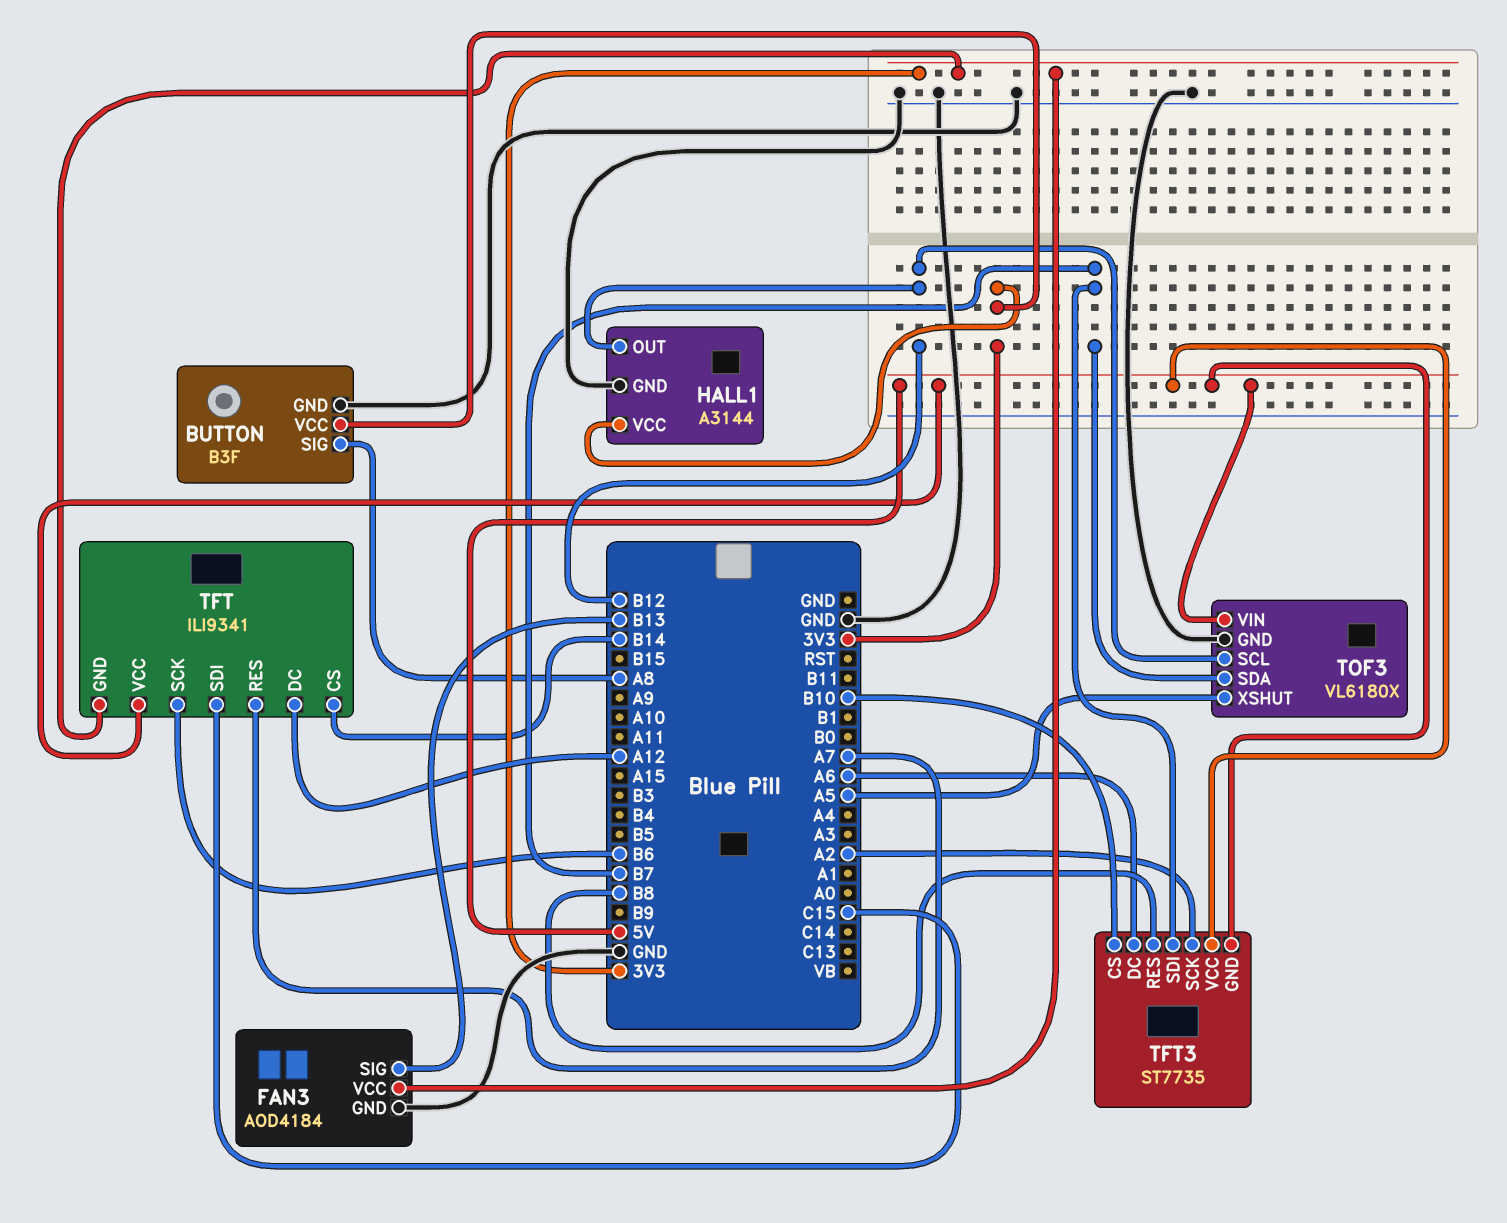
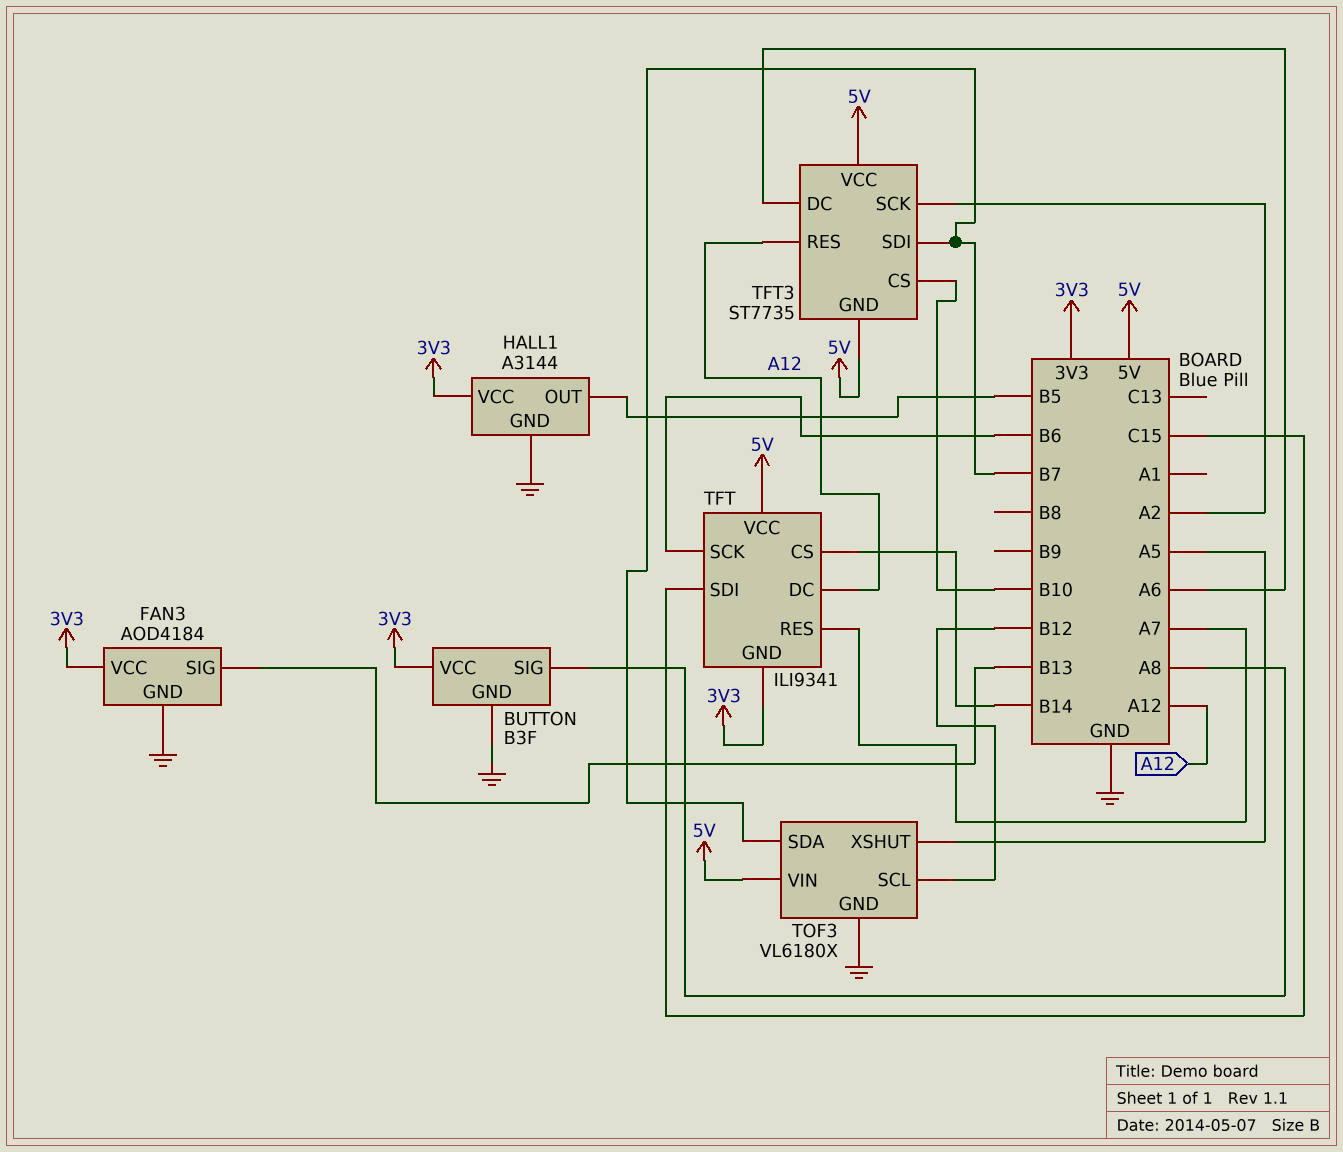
HALL1 pin OUT: B12 -> B5
TFT3 pin RES: B8 -> A12

